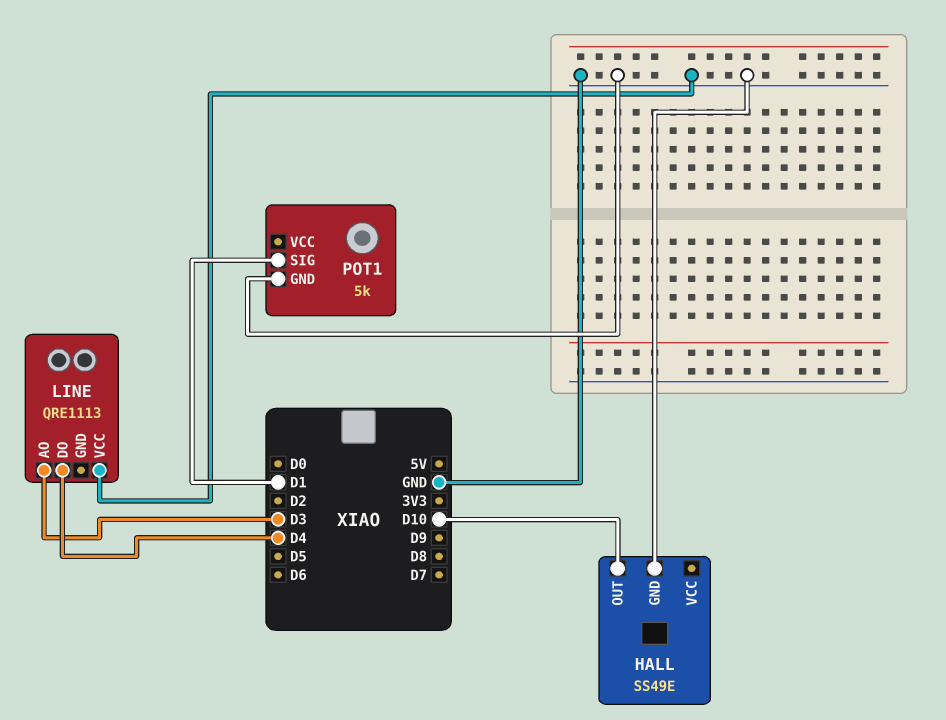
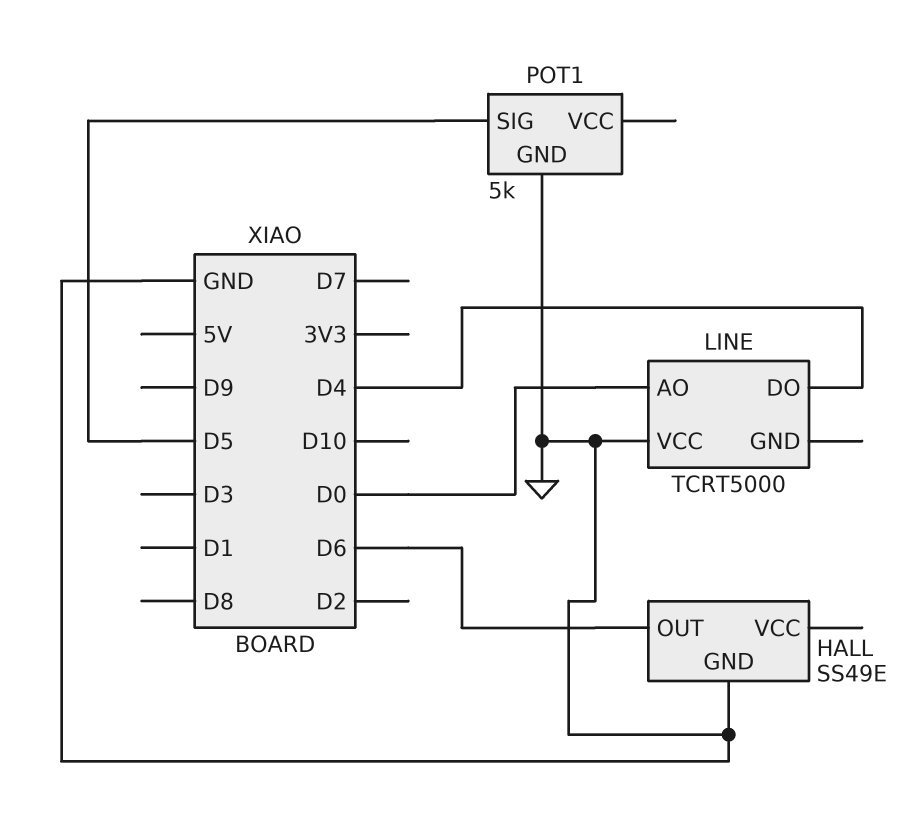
HALL pin OUT: D10 -> D6
LINE: QRE1113 -> TCRT5000
LINE pin AO: D3 -> D0
POT1 pin SIG: D1 -> D5

